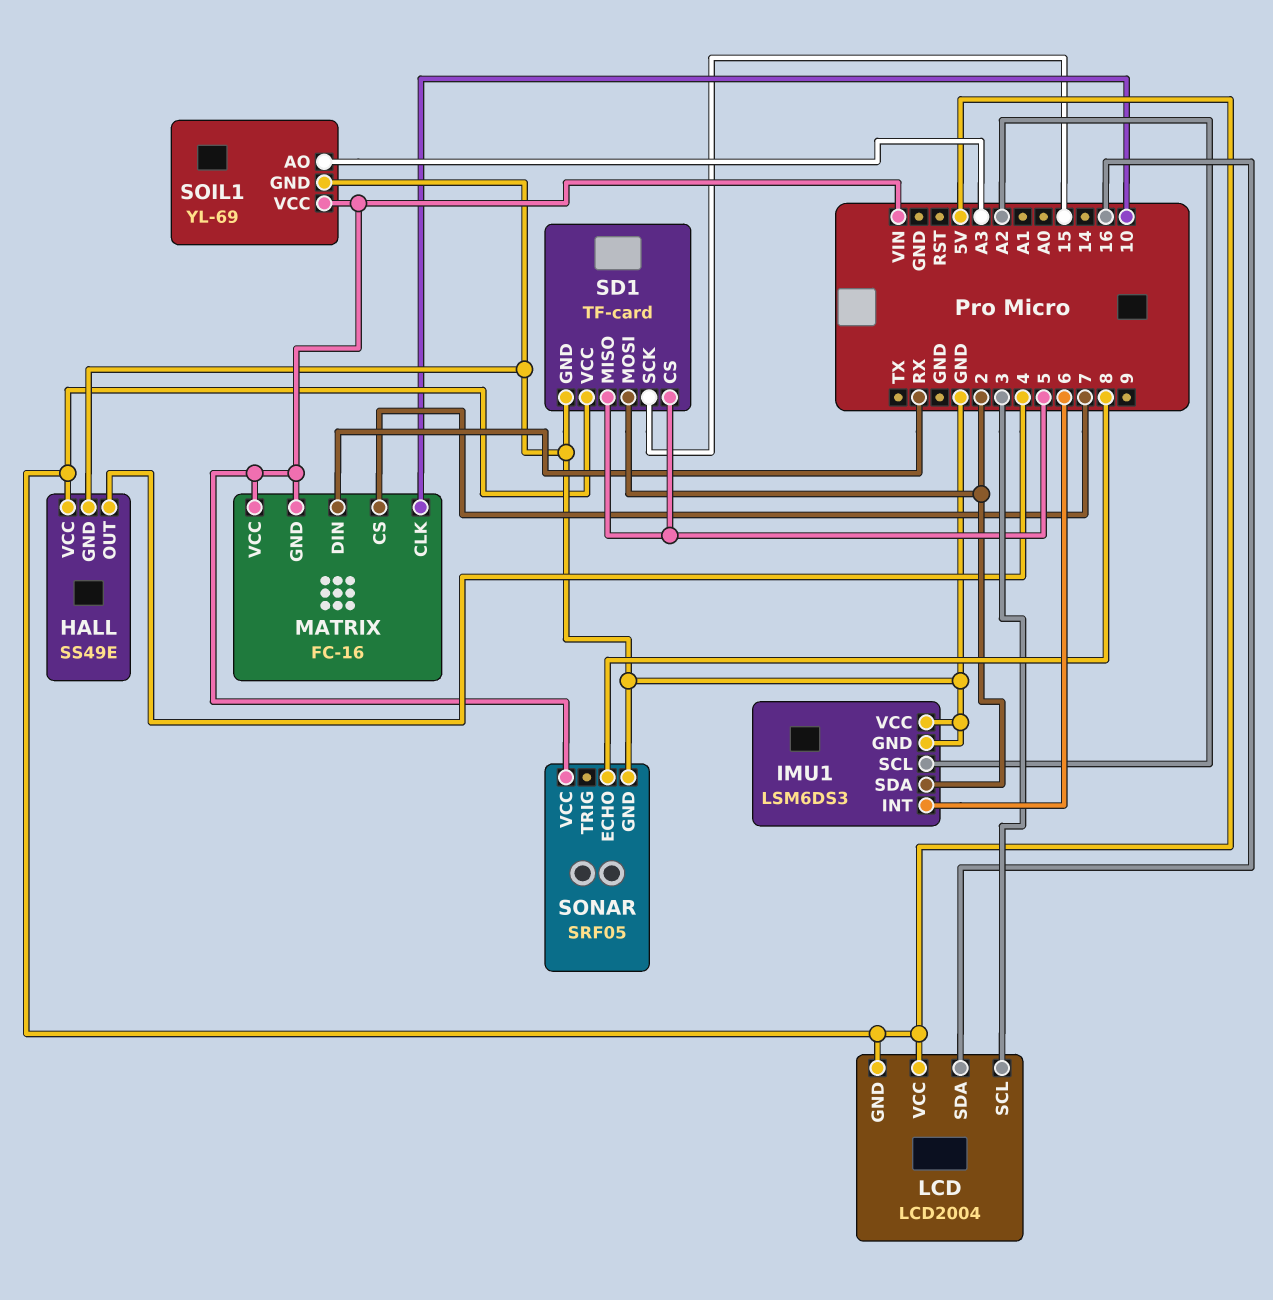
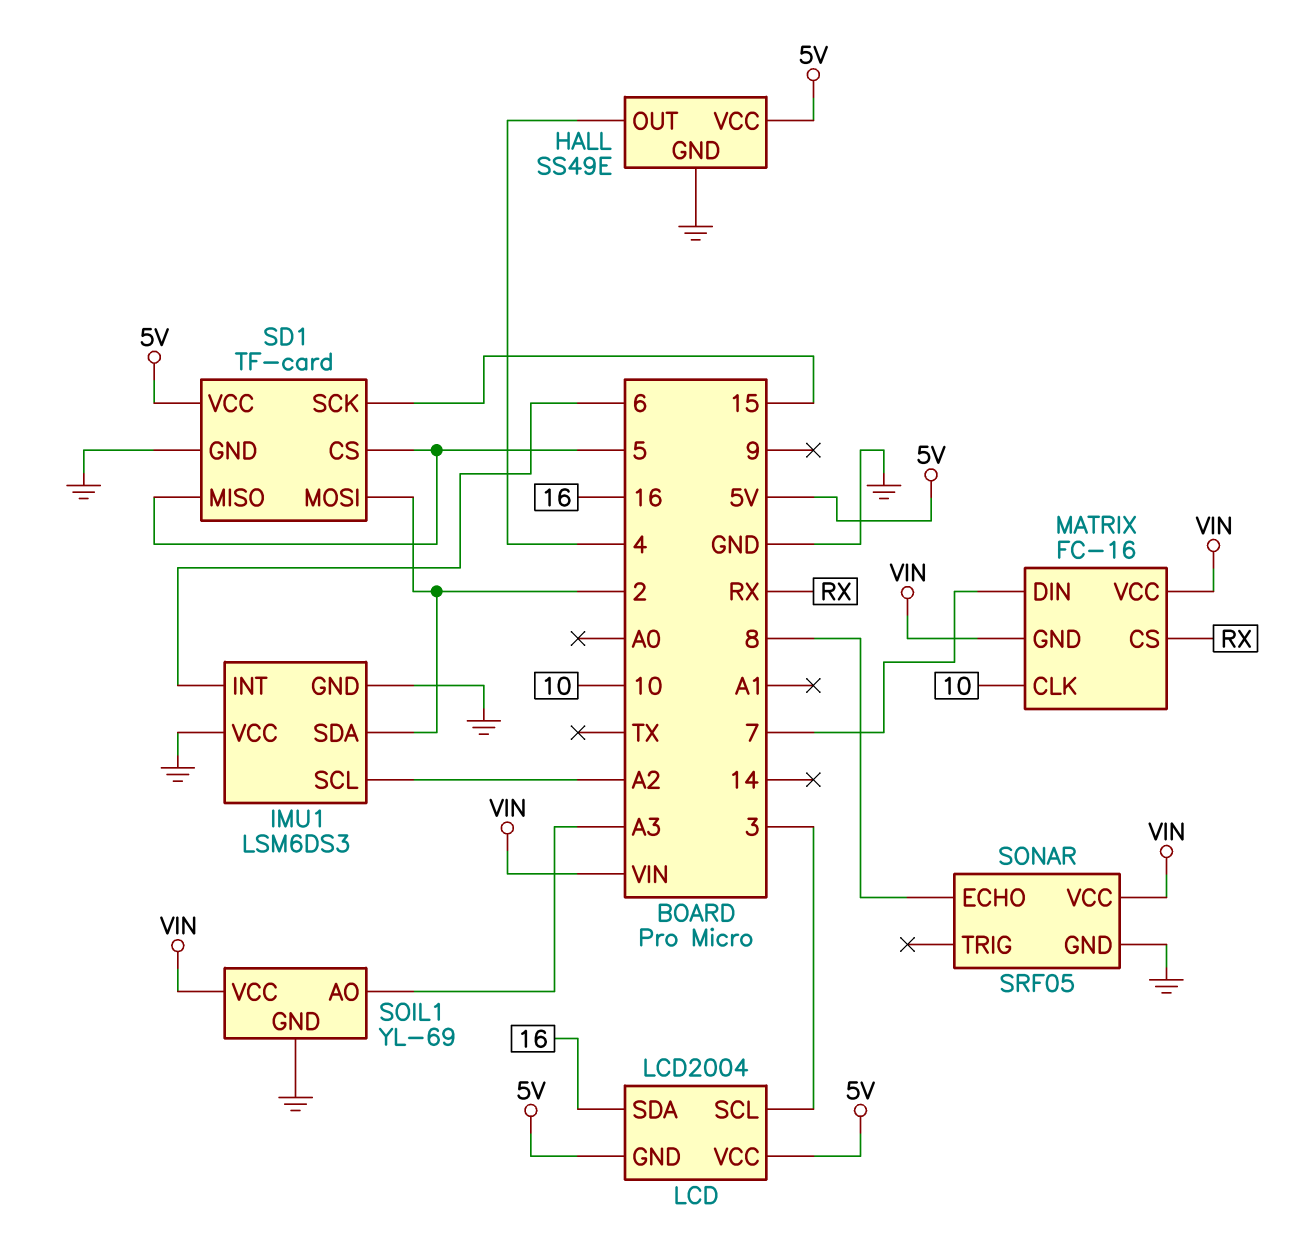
MATRIX pin CS: 7 -> RX
MATRIX pin DIN: RX -> 7

